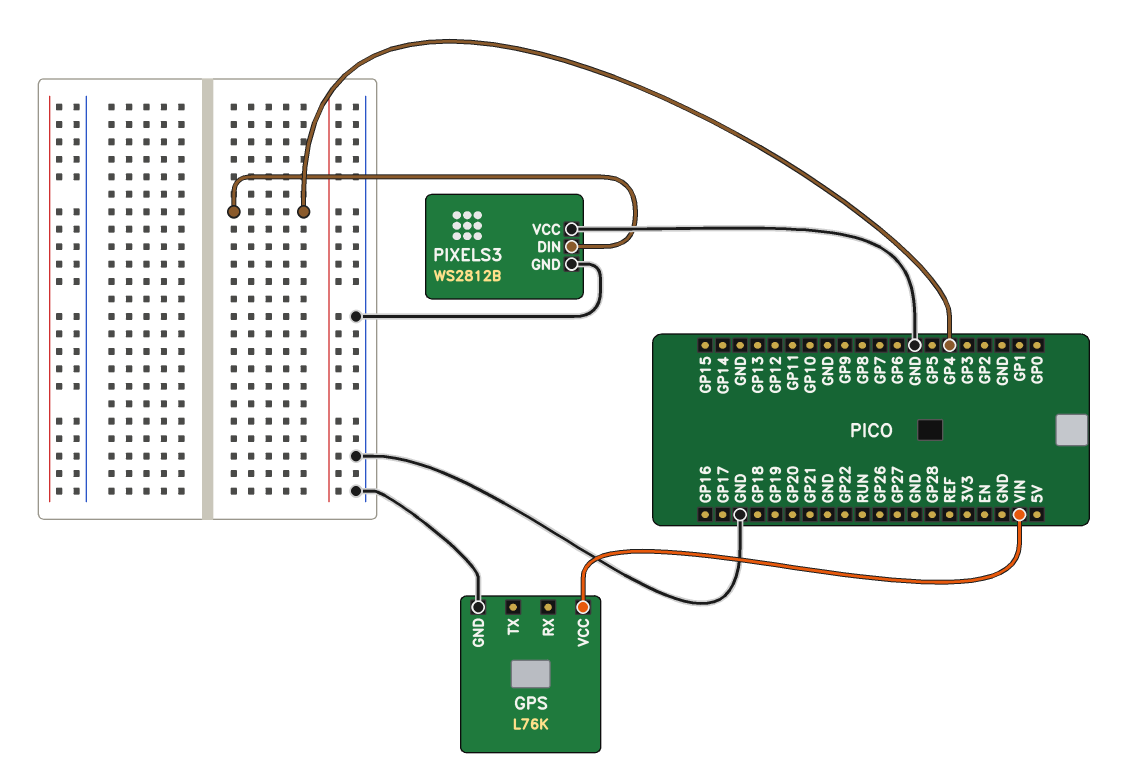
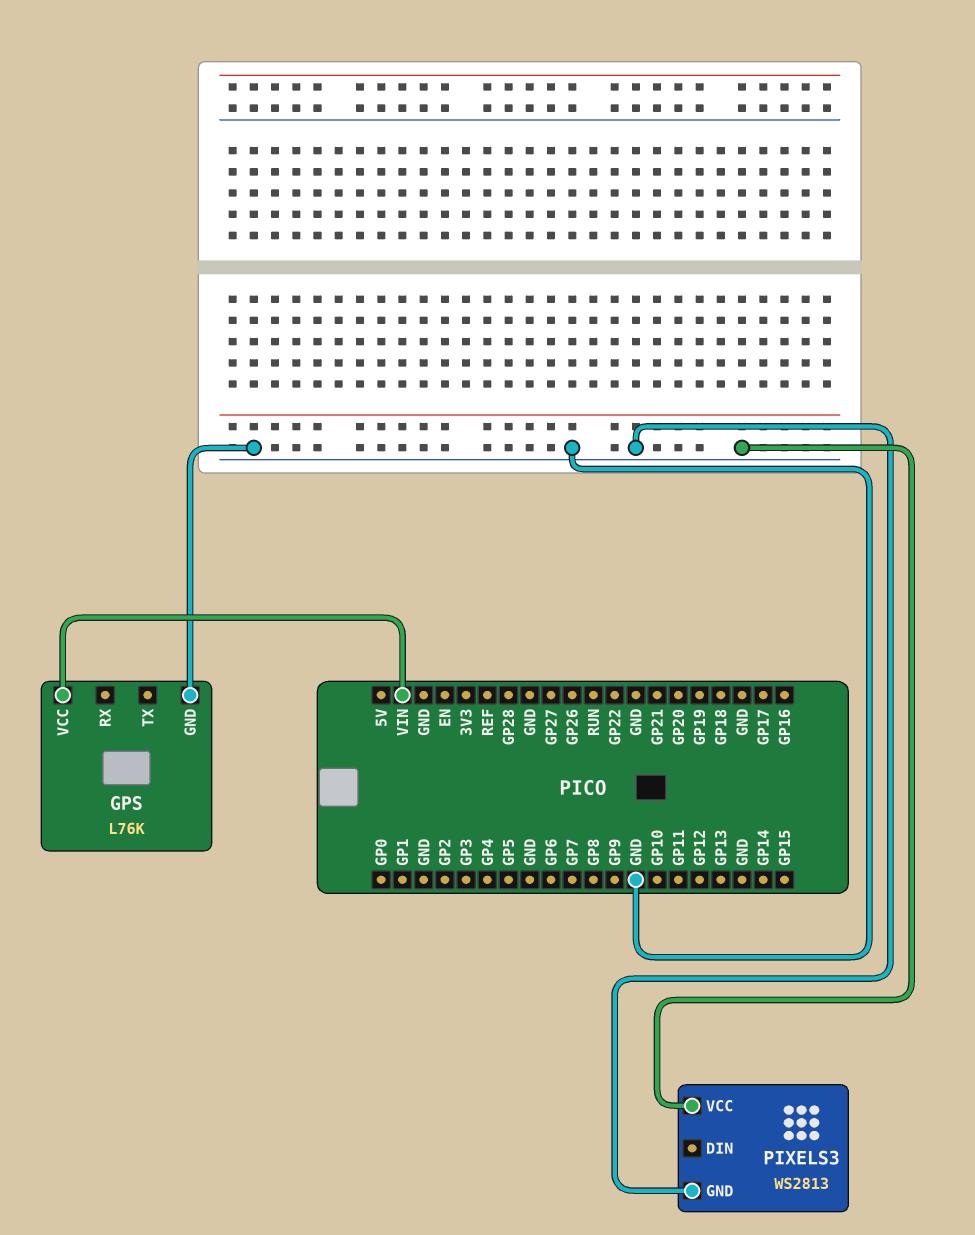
PIXELS3: WS2812B -> WS2813
PIXELS3 pin DIN: GP4 -> none

